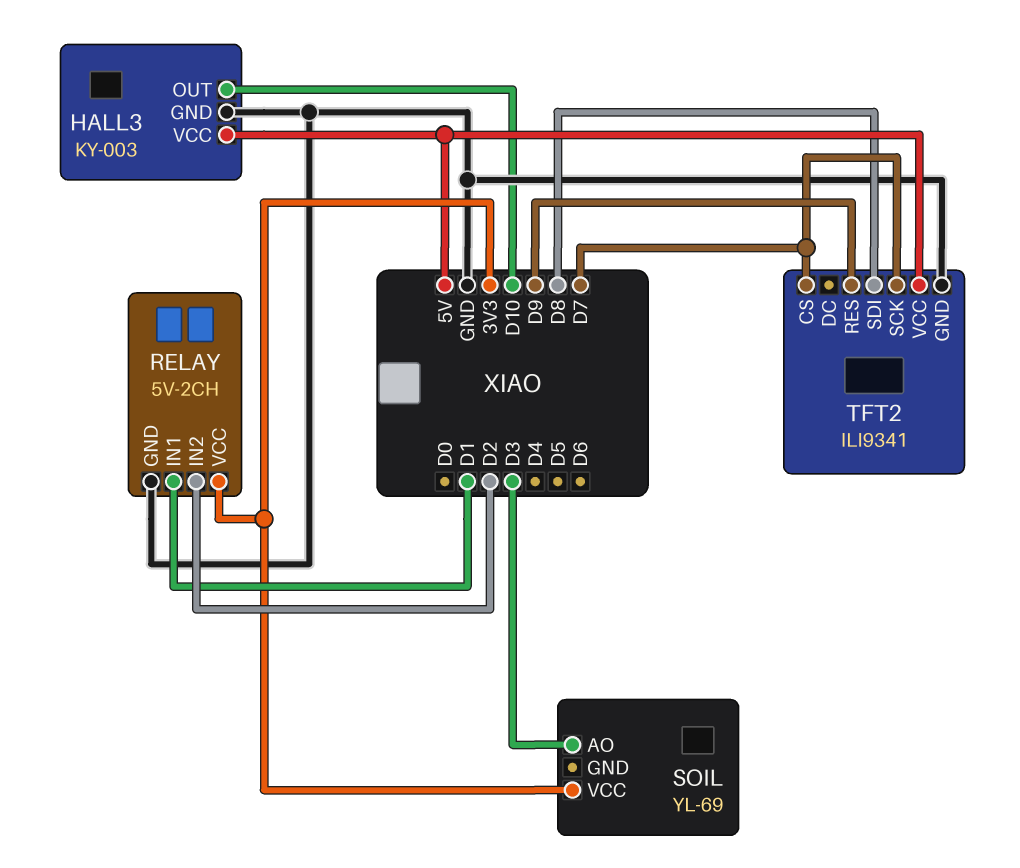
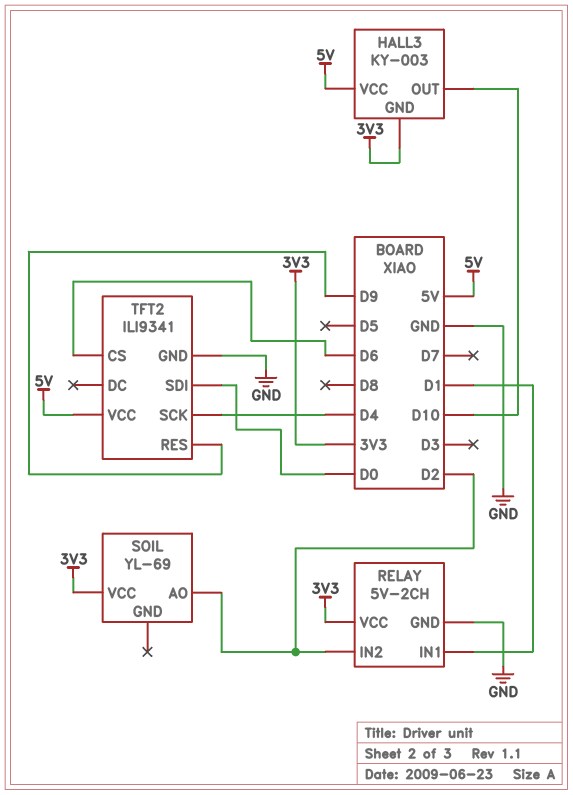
HALL3 pin GND: GND -> 3V3
SOIL pin AO: D3 -> D2
TFT2 pin CS: D7 -> D6
TFT2 pin SCK: D7 -> D4
TFT2 pin SDI: D8 -> D0

